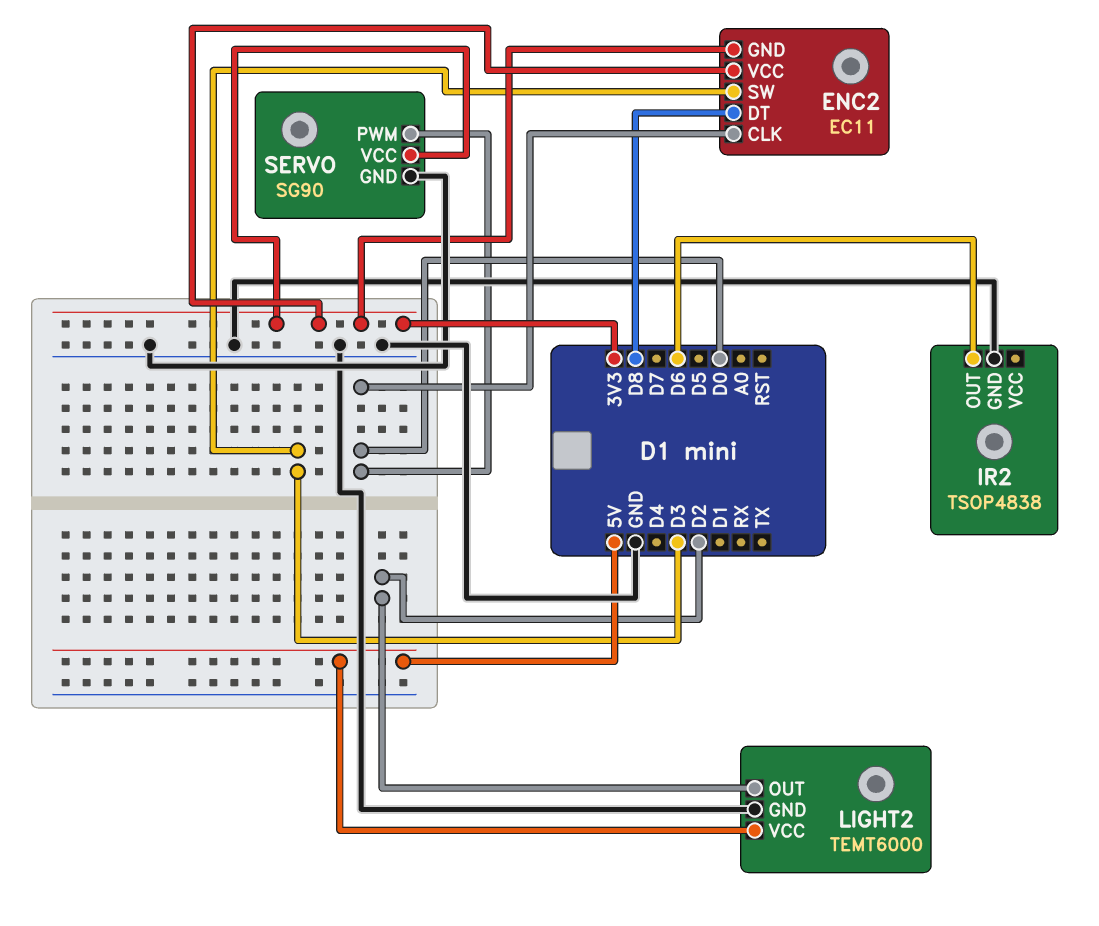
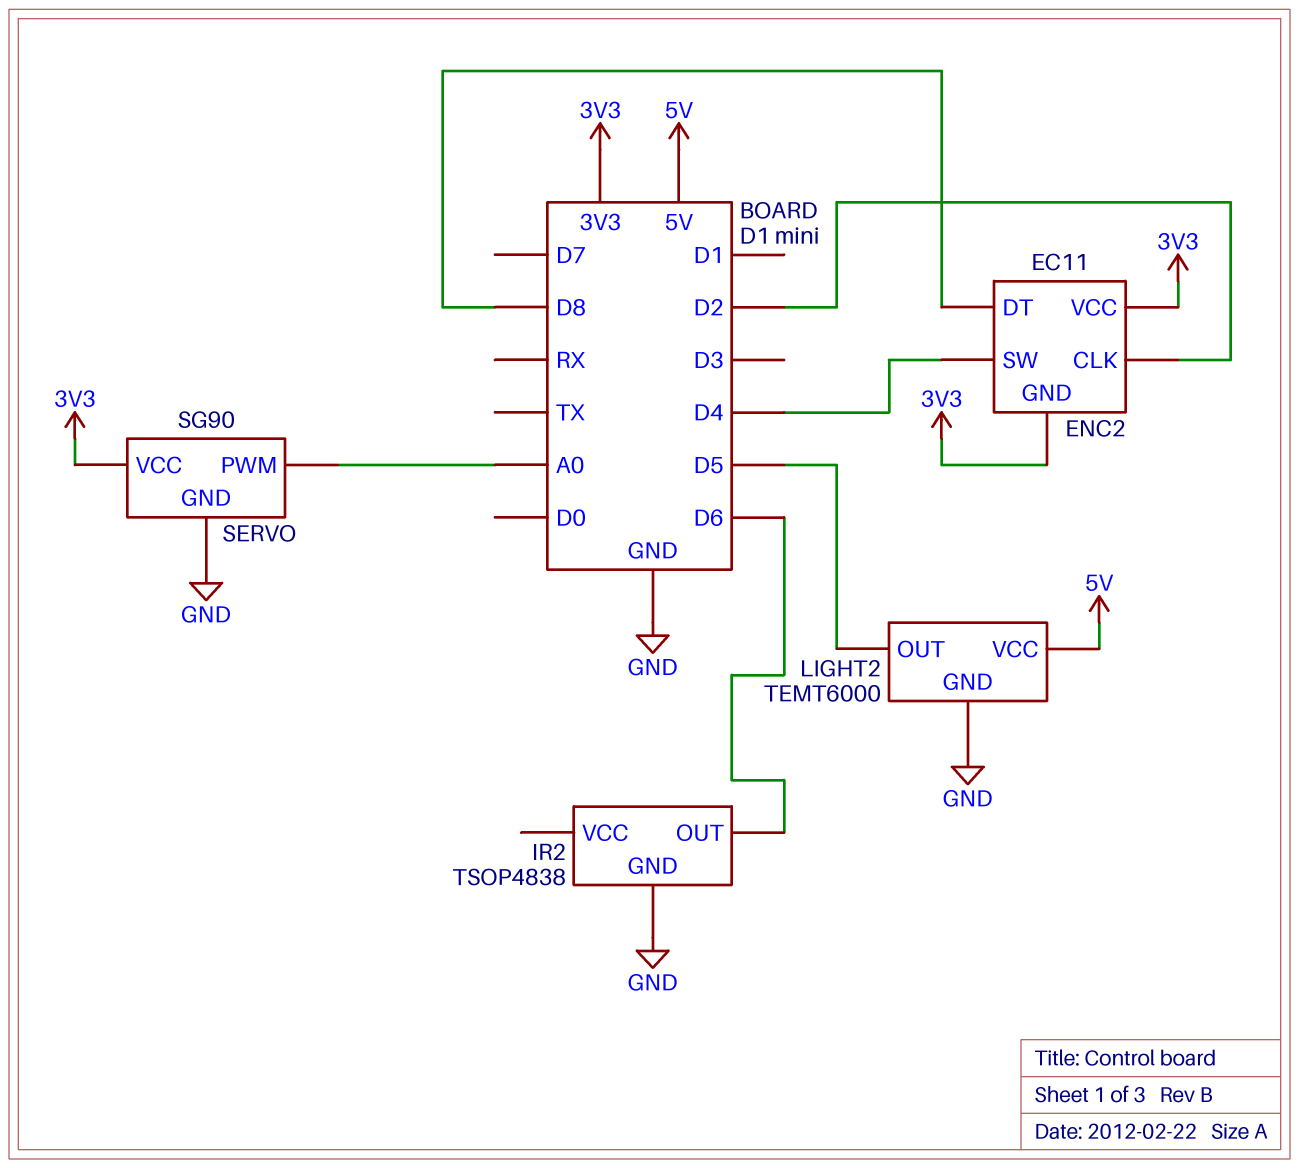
ENC2 pin CLK: D0 -> D2
ENC2 pin SW: D3 -> D4
LIGHT2 pin OUT: D2 -> D5
SERVO pin PWM: D0 -> A0

